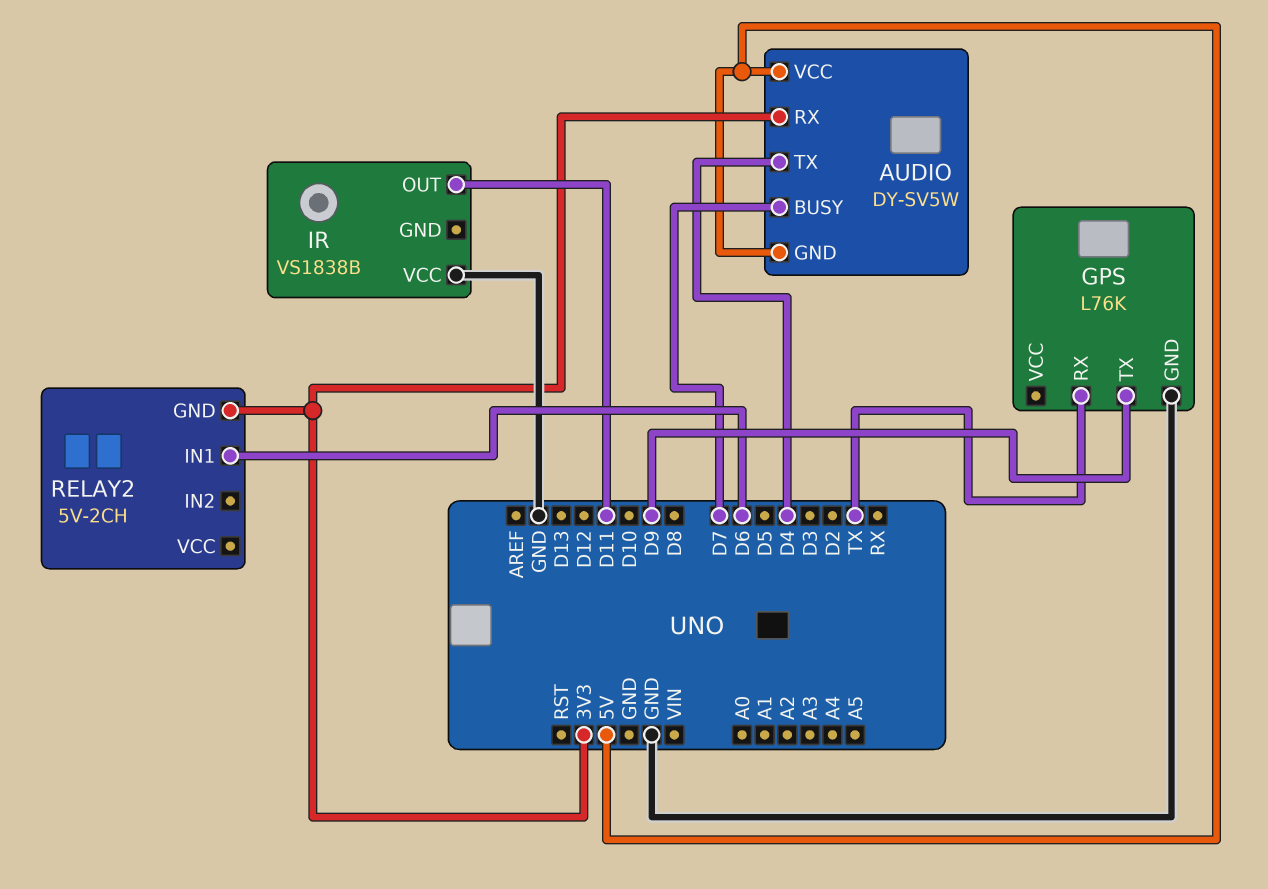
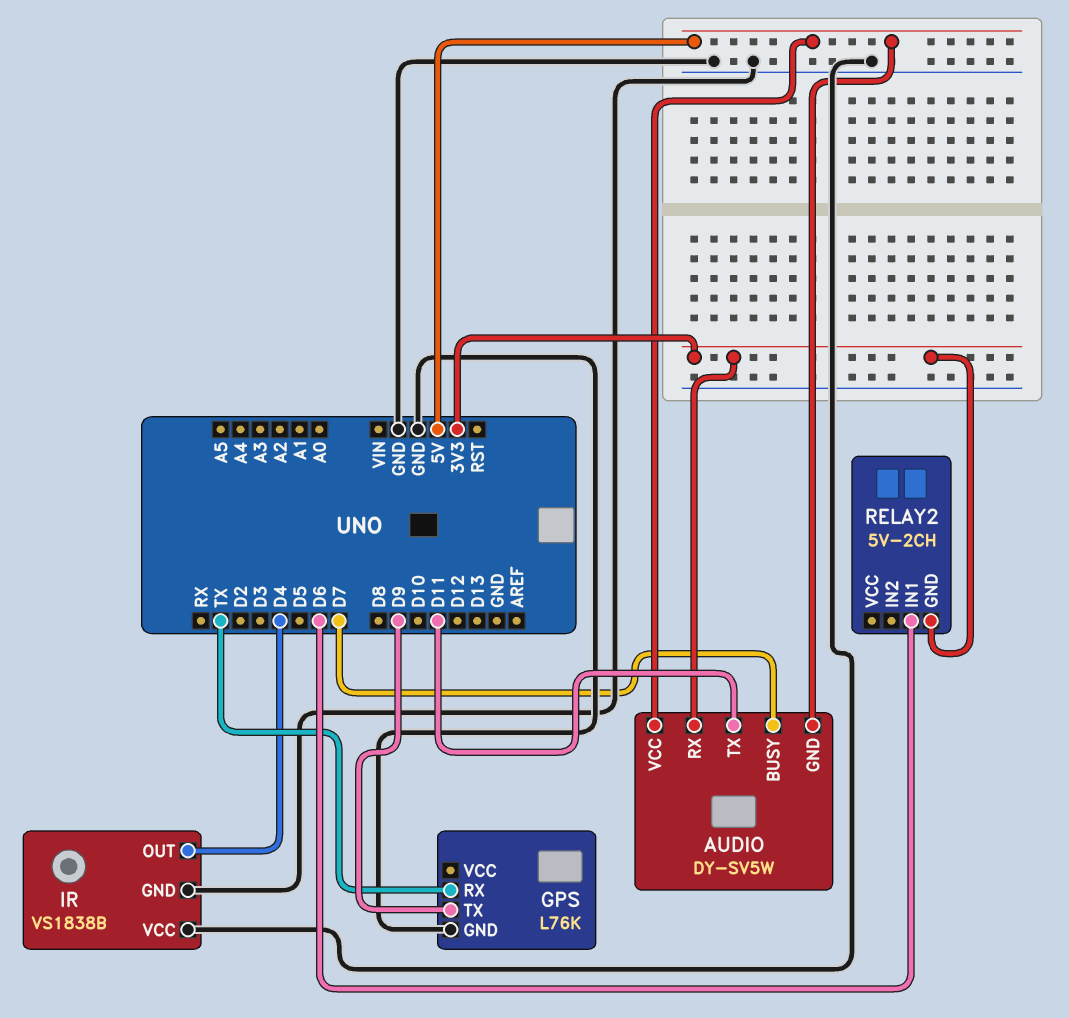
AUDIO pin TX: D4 -> D11
IR pin GND: none -> GND
IR pin OUT: D11 -> D4

